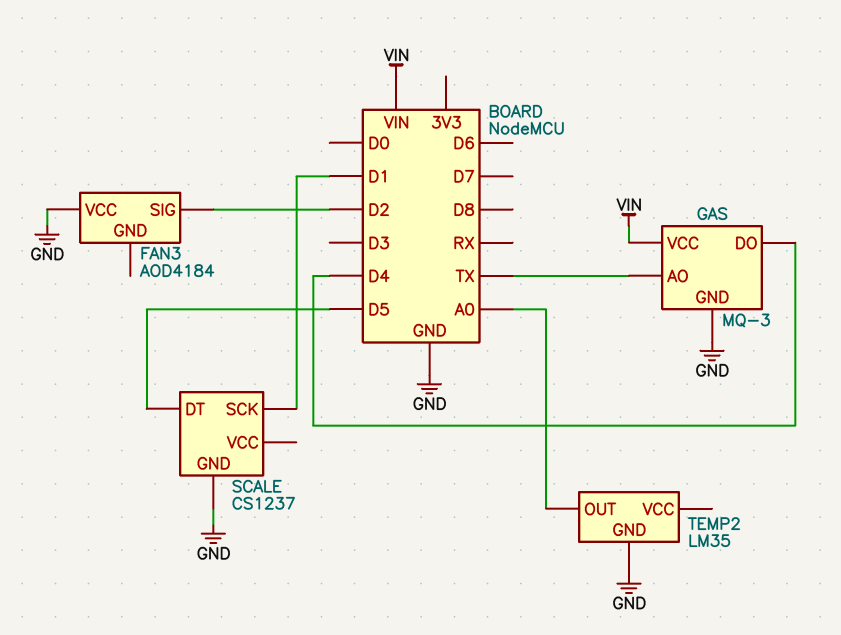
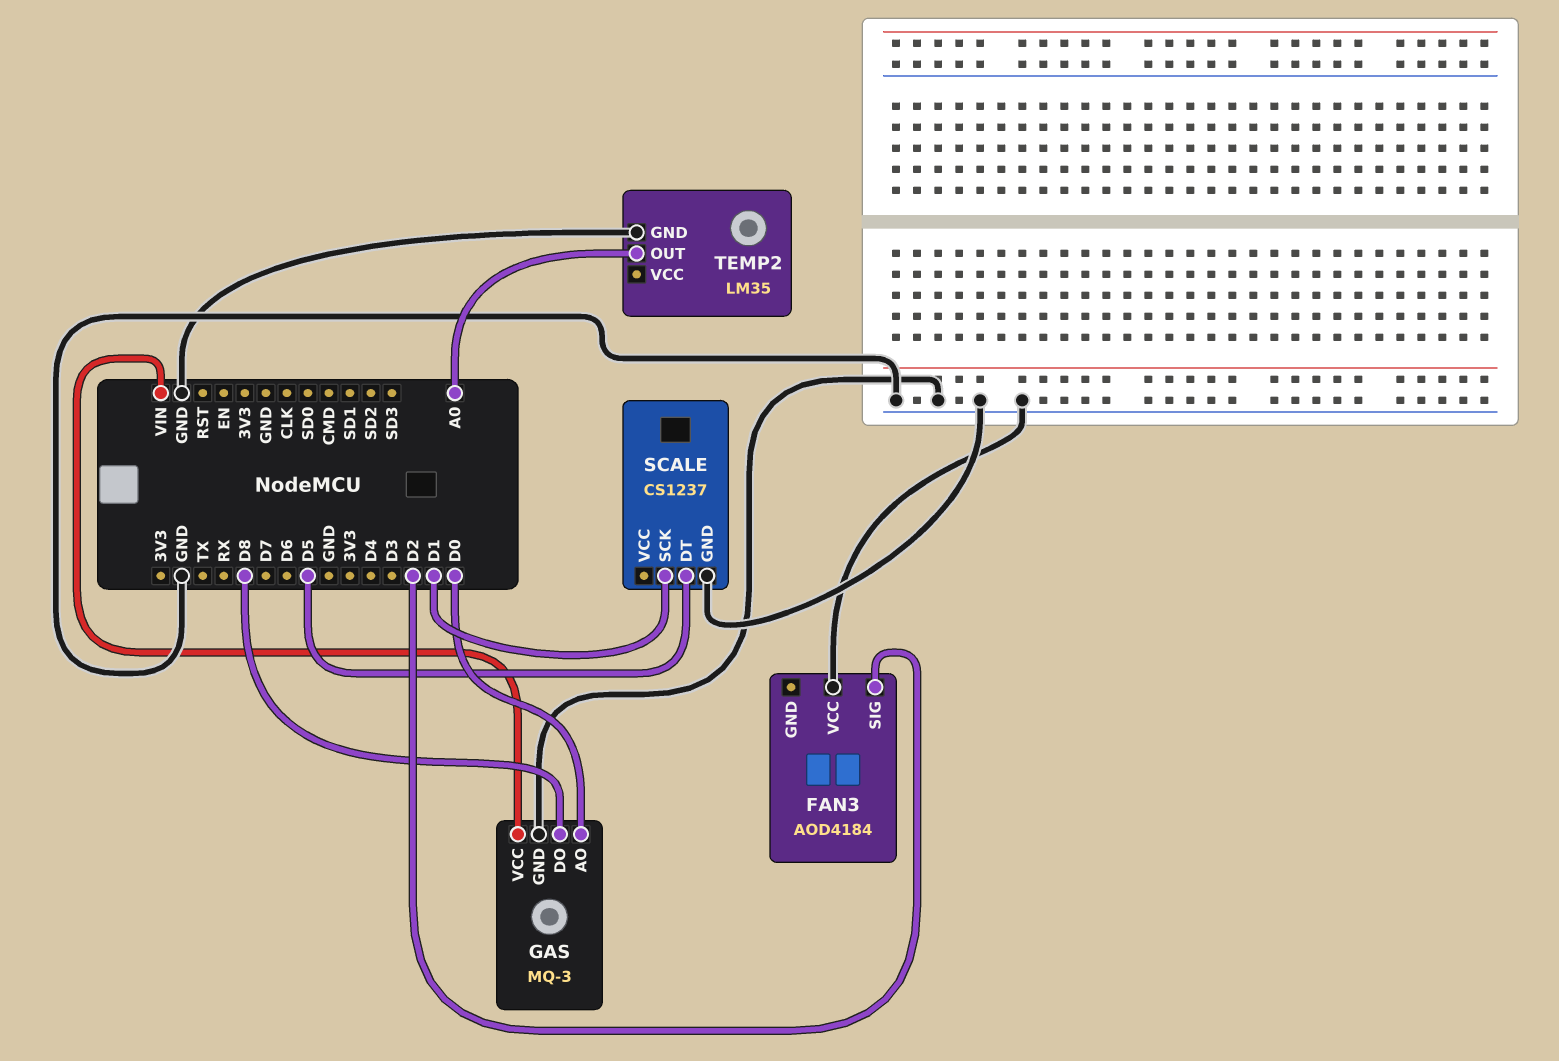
GAS pin AO: TX -> D0
GAS pin DO: D4 -> D8

